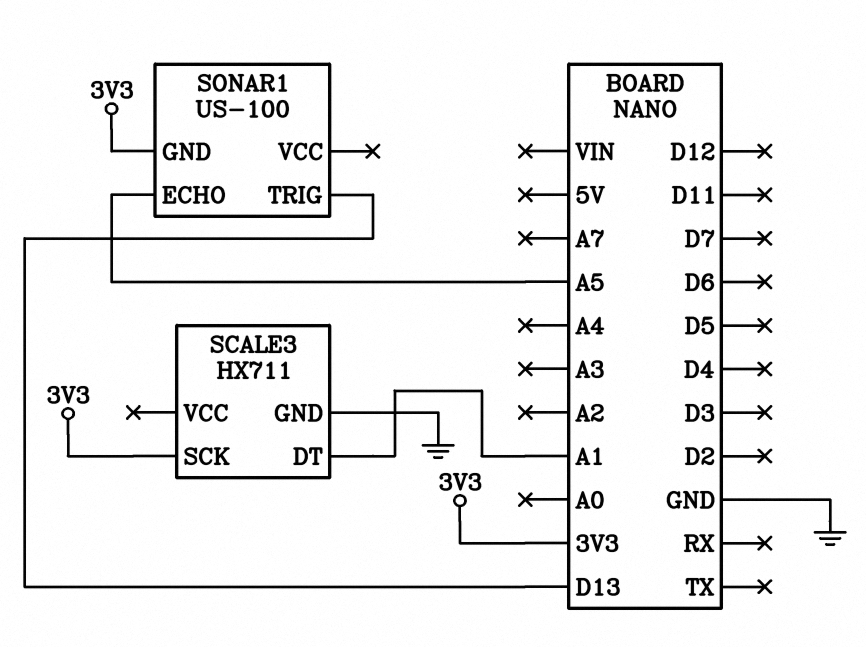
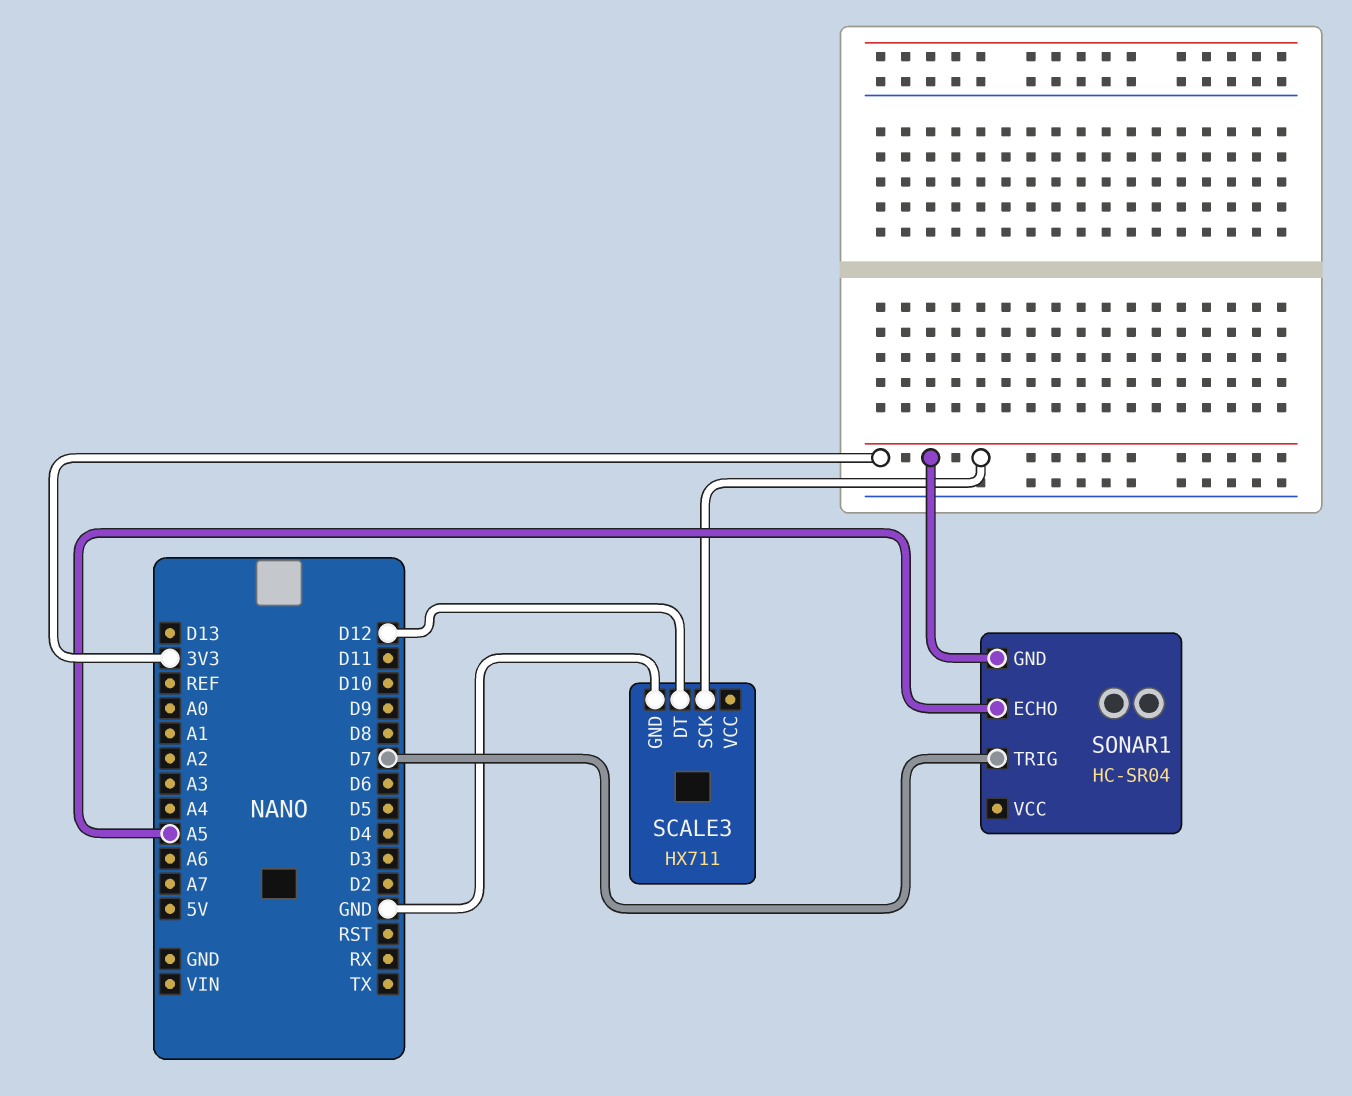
SCALE3 pin DT: A1 -> D12
SONAR1: US-100 -> HC-SR04
SONAR1 pin TRIG: D13 -> D7

